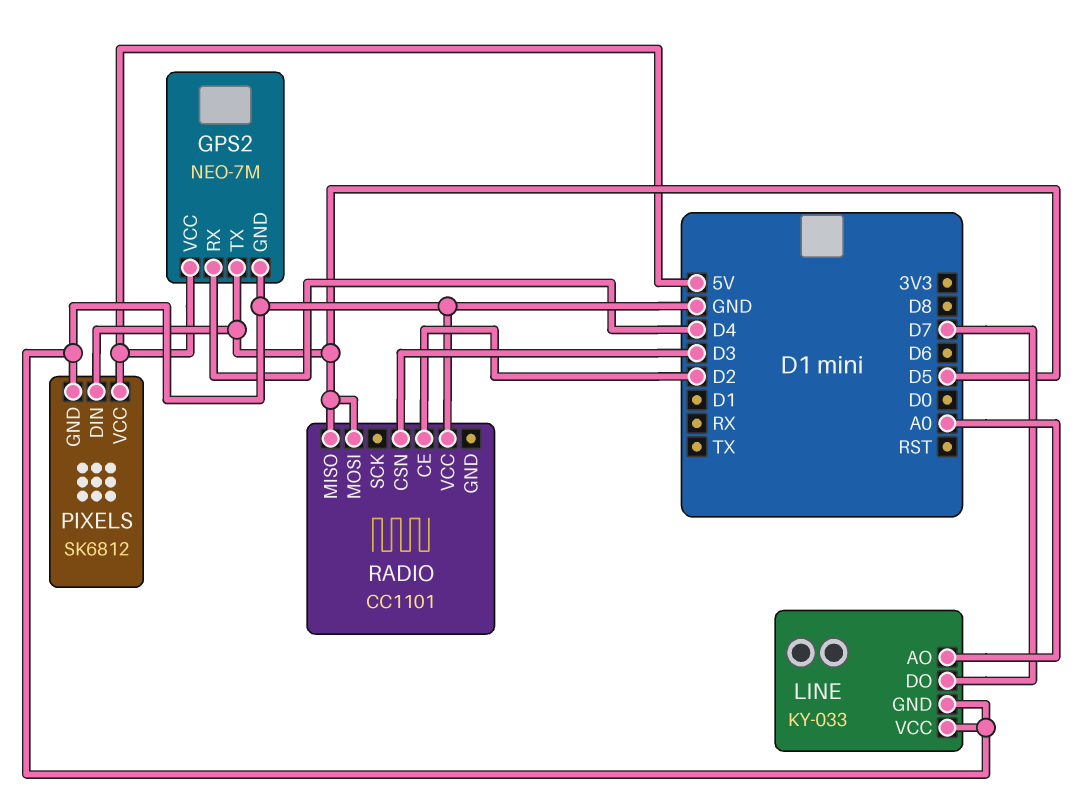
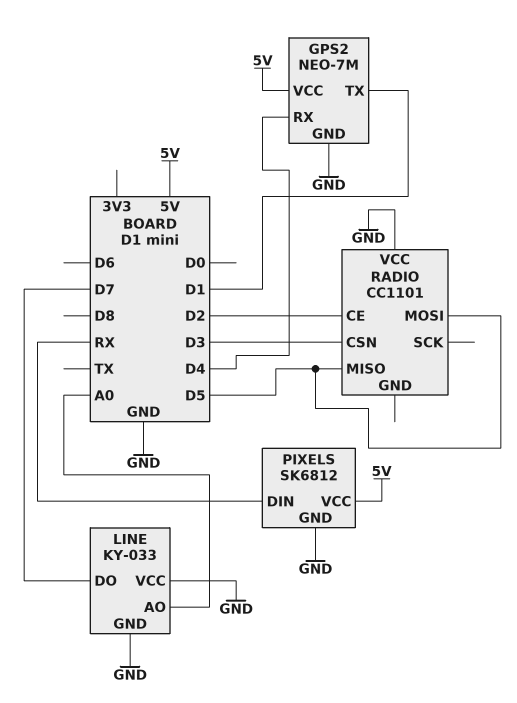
GPS2 pin TX: D5 -> D1
PIXELS pin DIN: D5 -> RX

